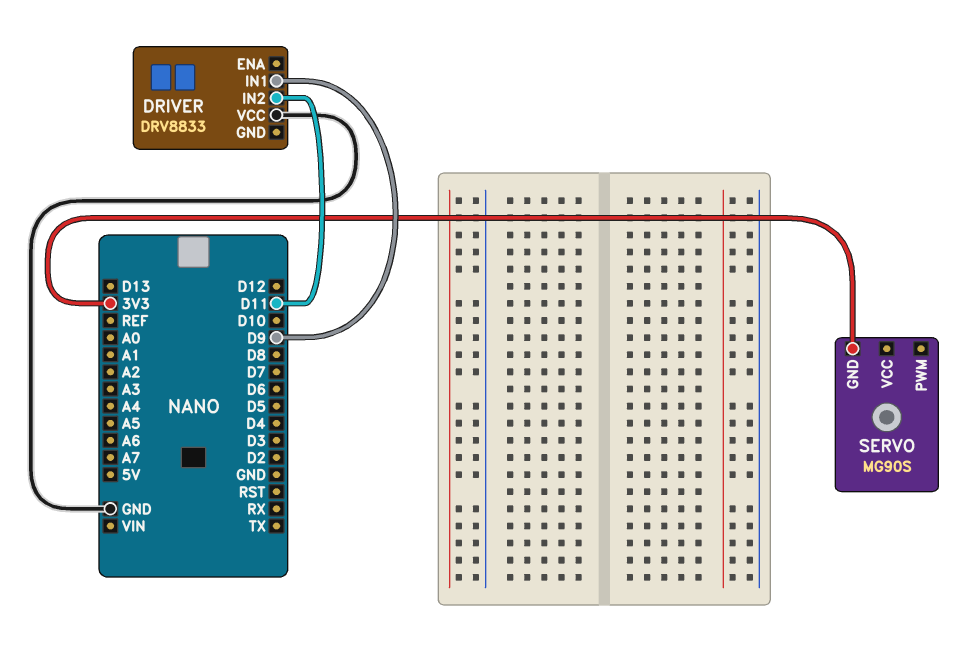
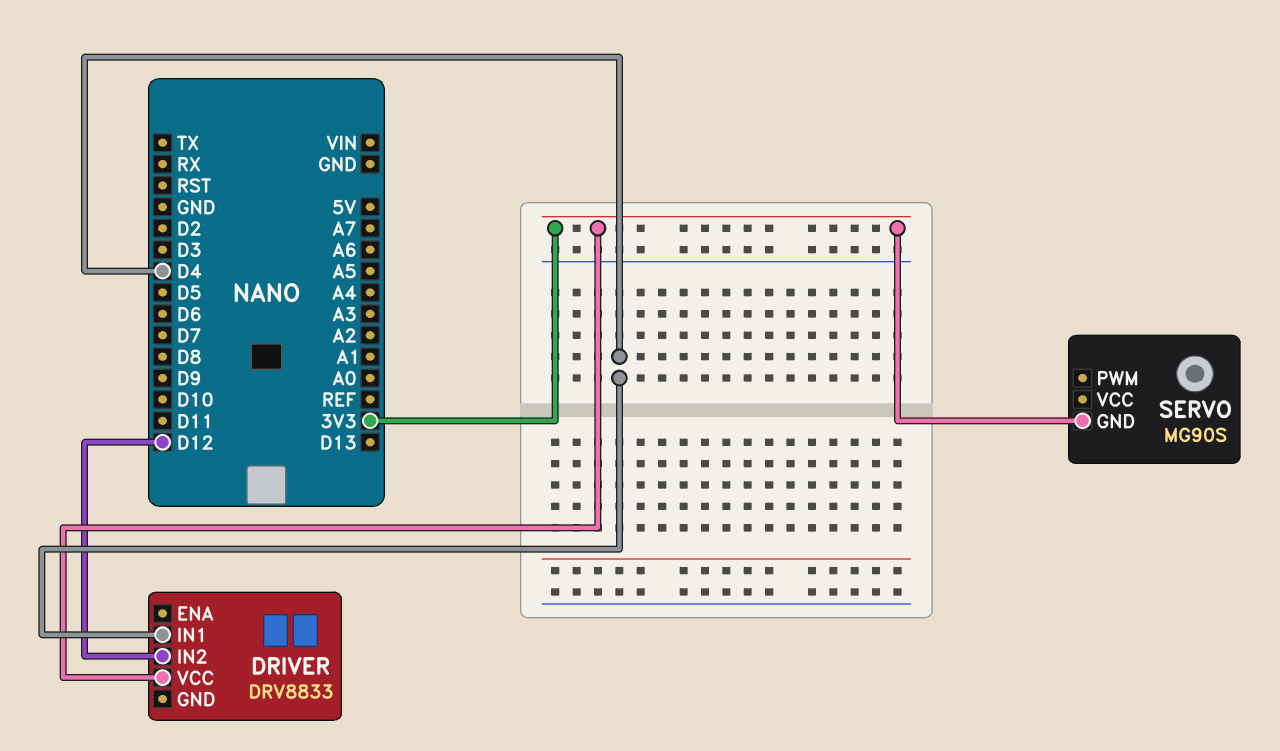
DRIVER pin IN1: D9 -> D4
DRIVER pin IN2: D11 -> D12
DRIVER pin VCC: GND -> 3V3

